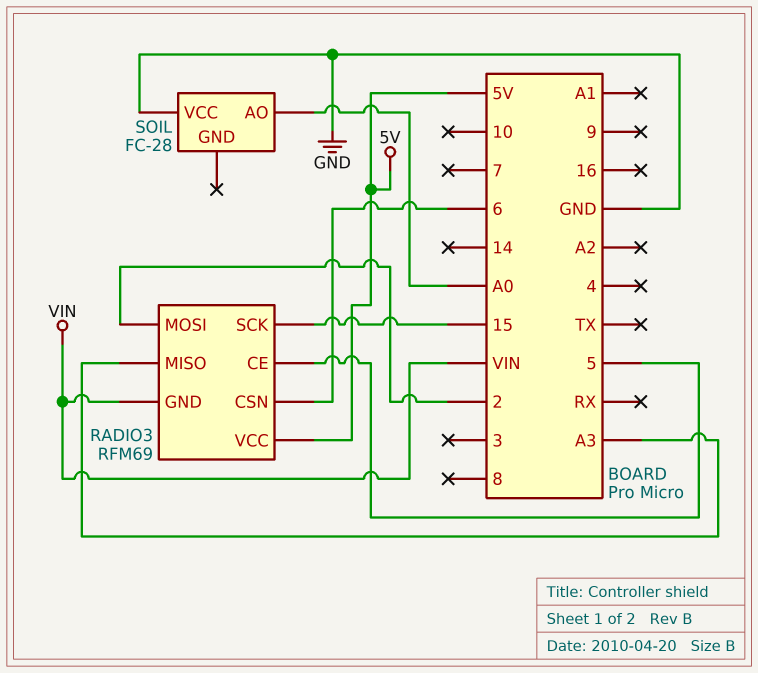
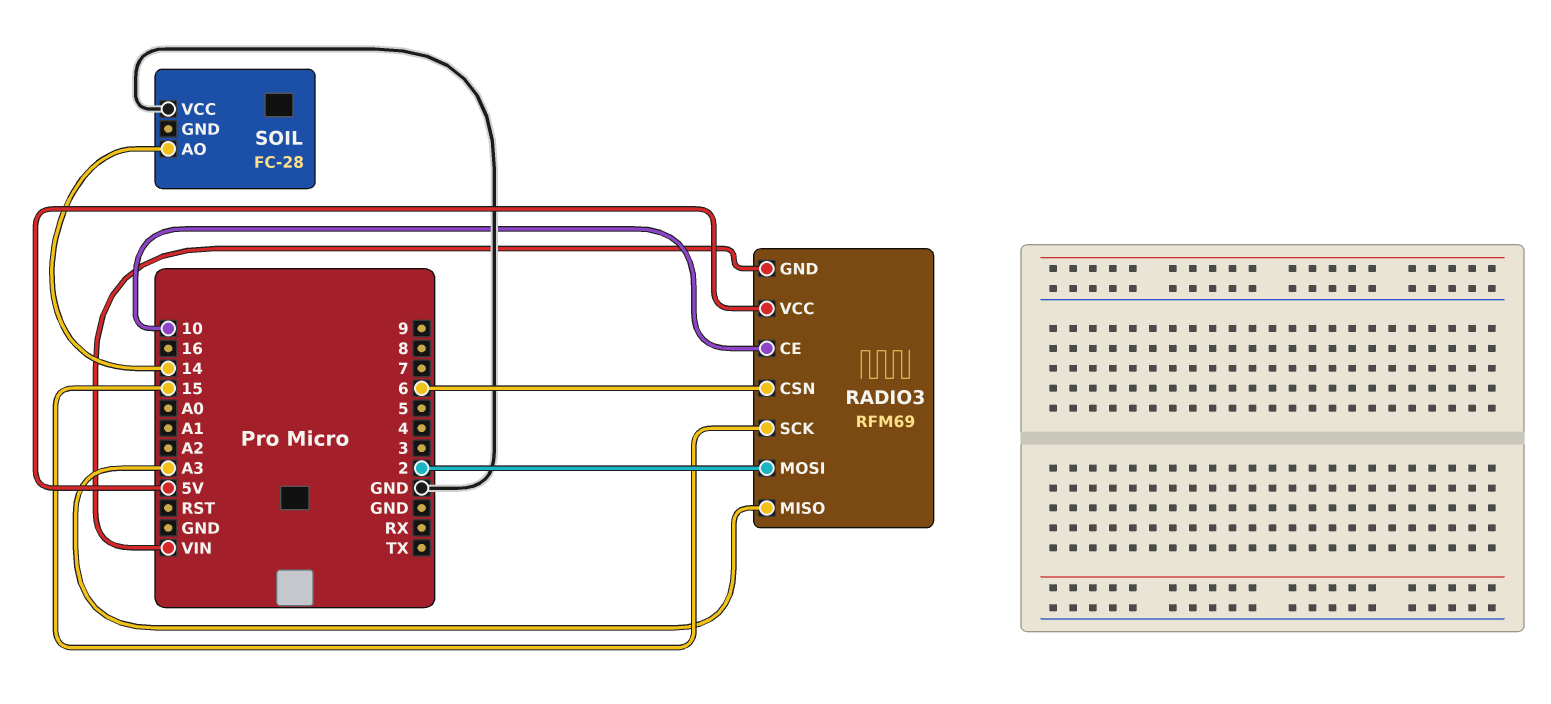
RADIO3 pin CE: 5 -> 10
SOIL pin AO: A0 -> 14

